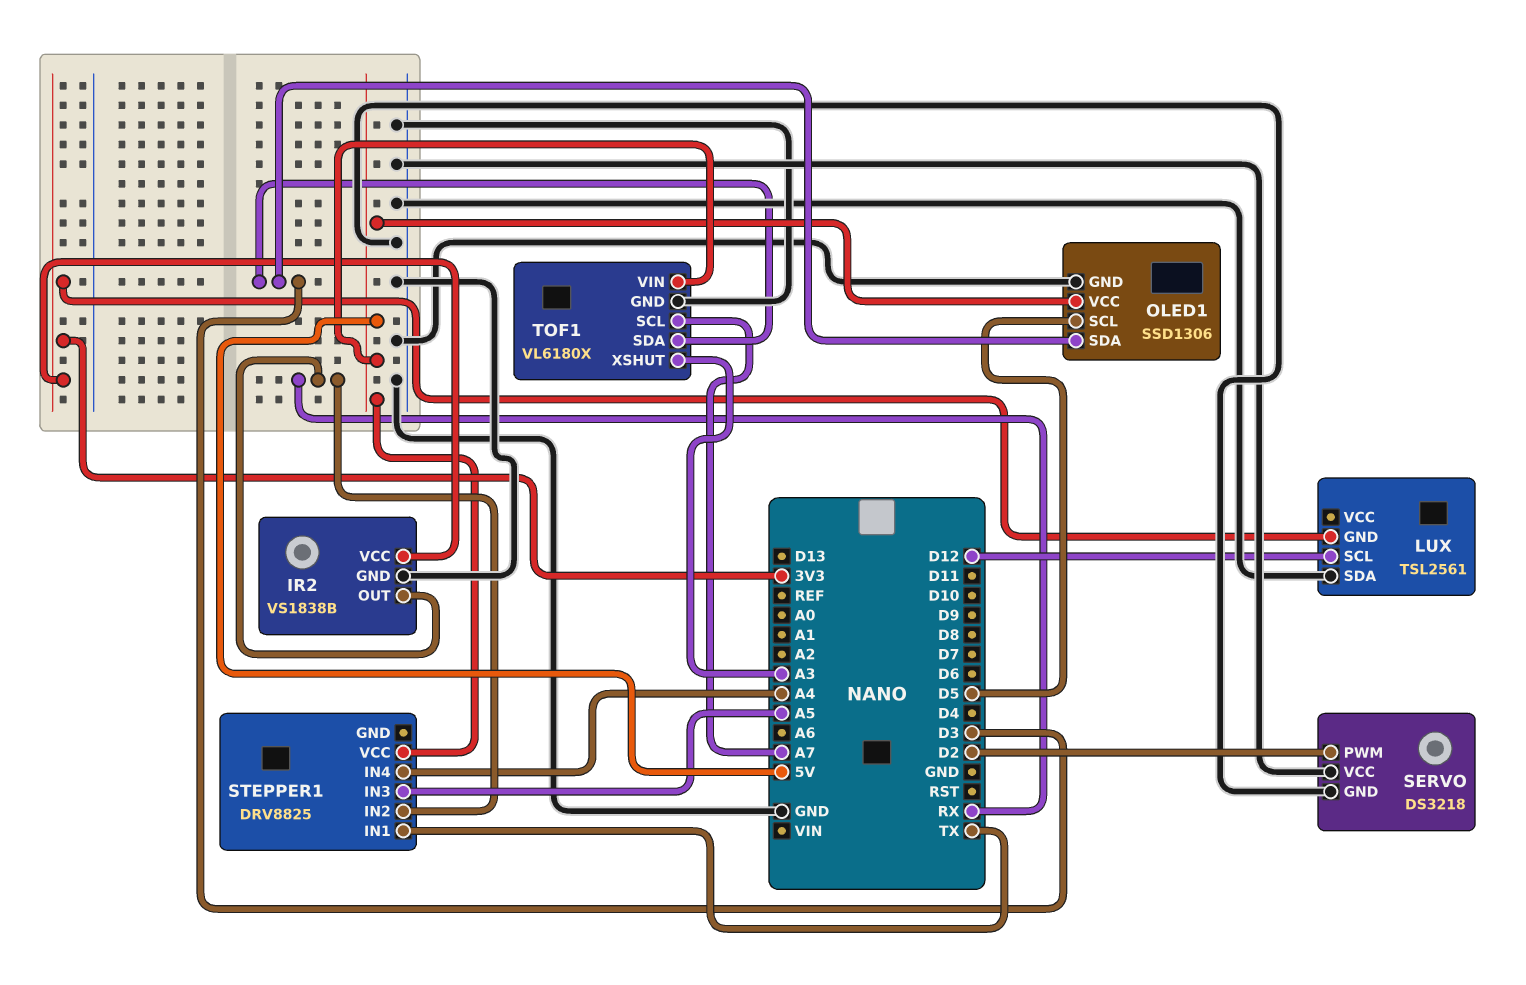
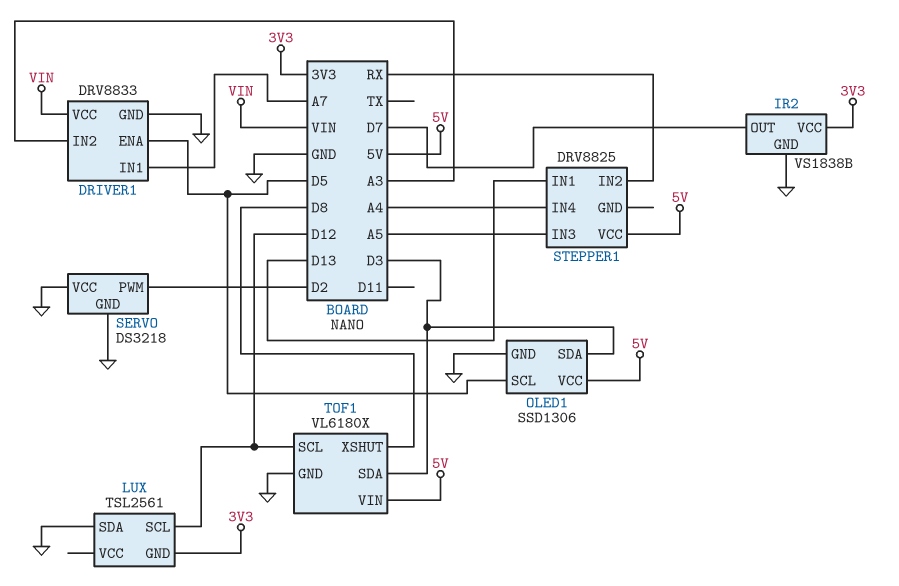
DRIVER1: none -> DRV8833
DRIVER1 pin ENA: none -> D5
DRIVER1 pin GND: none -> GND
DRIVER1 pin IN1: none -> A7
DRIVER1 pin IN2: none -> A3
DRIVER1 pin VCC: none -> VIN
IR2 pin OUT: RX -> D7
STEPPER1 pin IN1: TX -> D13
TOF1 pin SCL: A7 -> D12
TOF1 pin XSHUT: A3 -> D8

